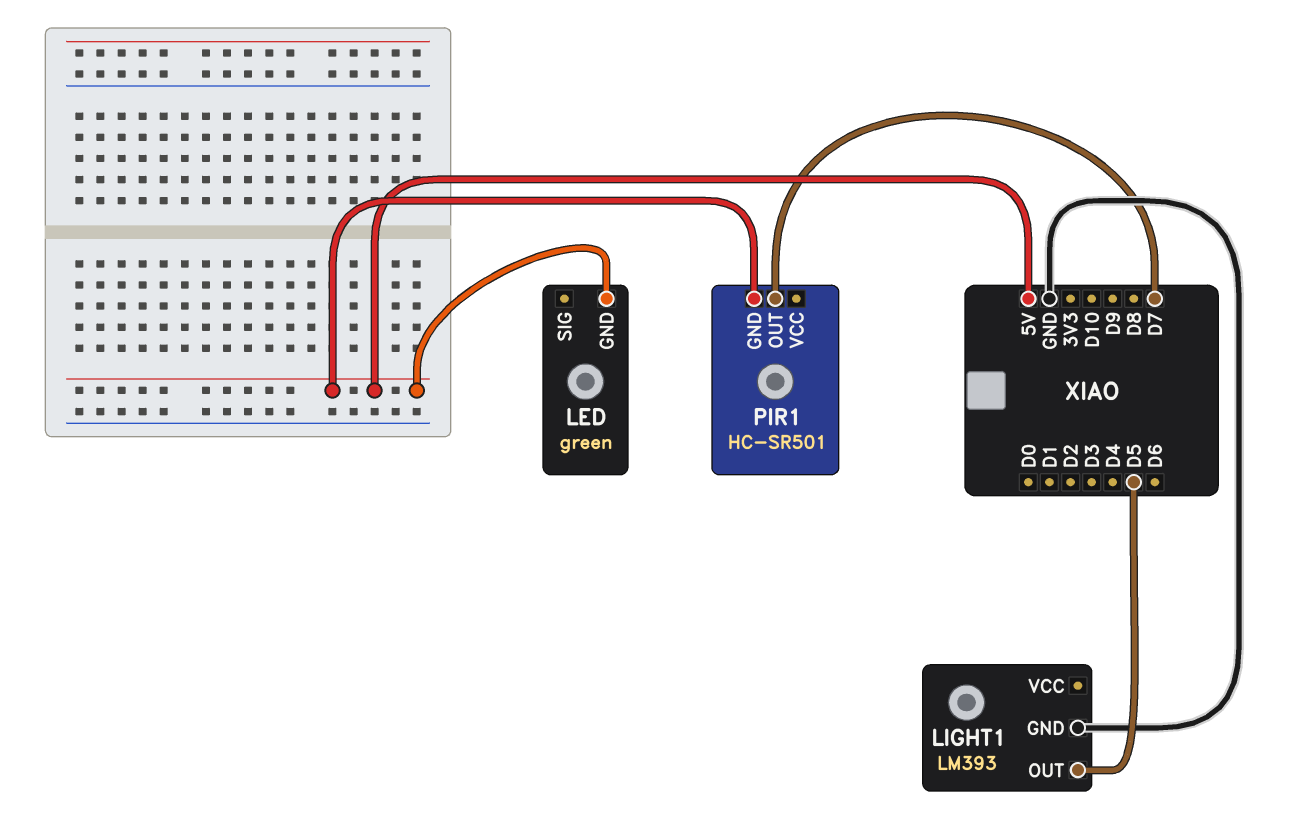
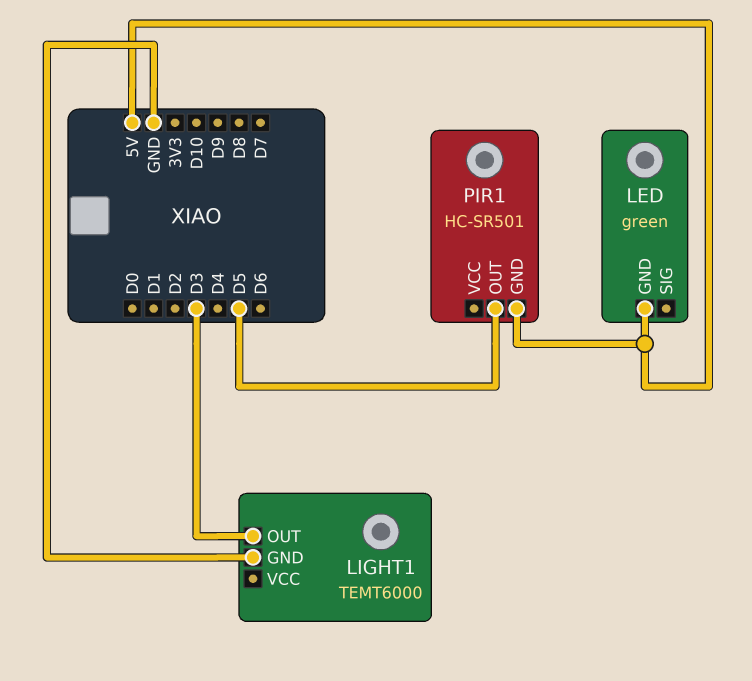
LIGHT1: LM393 -> TEMT6000
LIGHT1 pin OUT: D5 -> D3
PIR1 pin OUT: D7 -> D5

